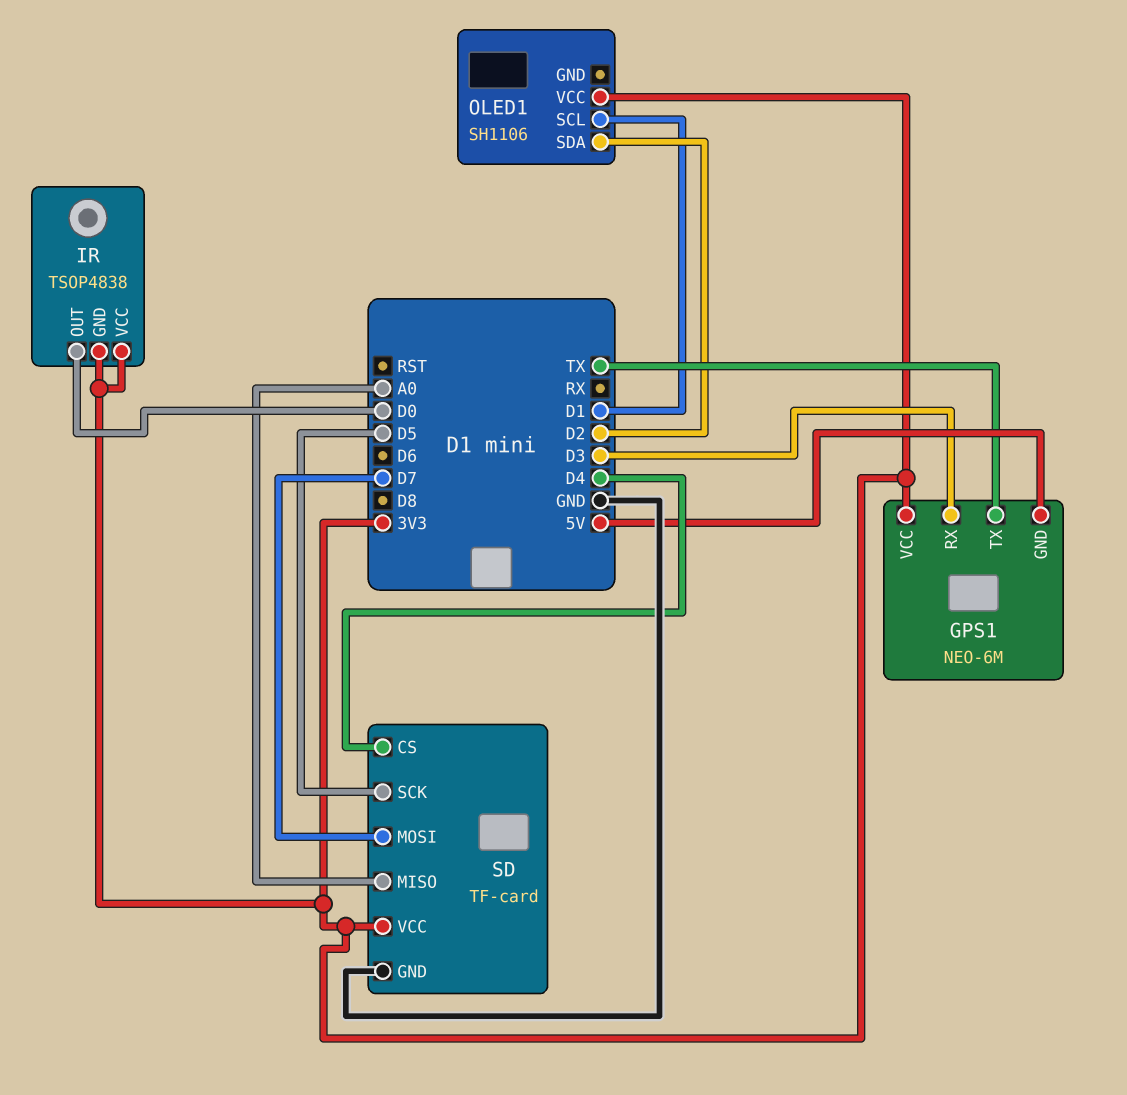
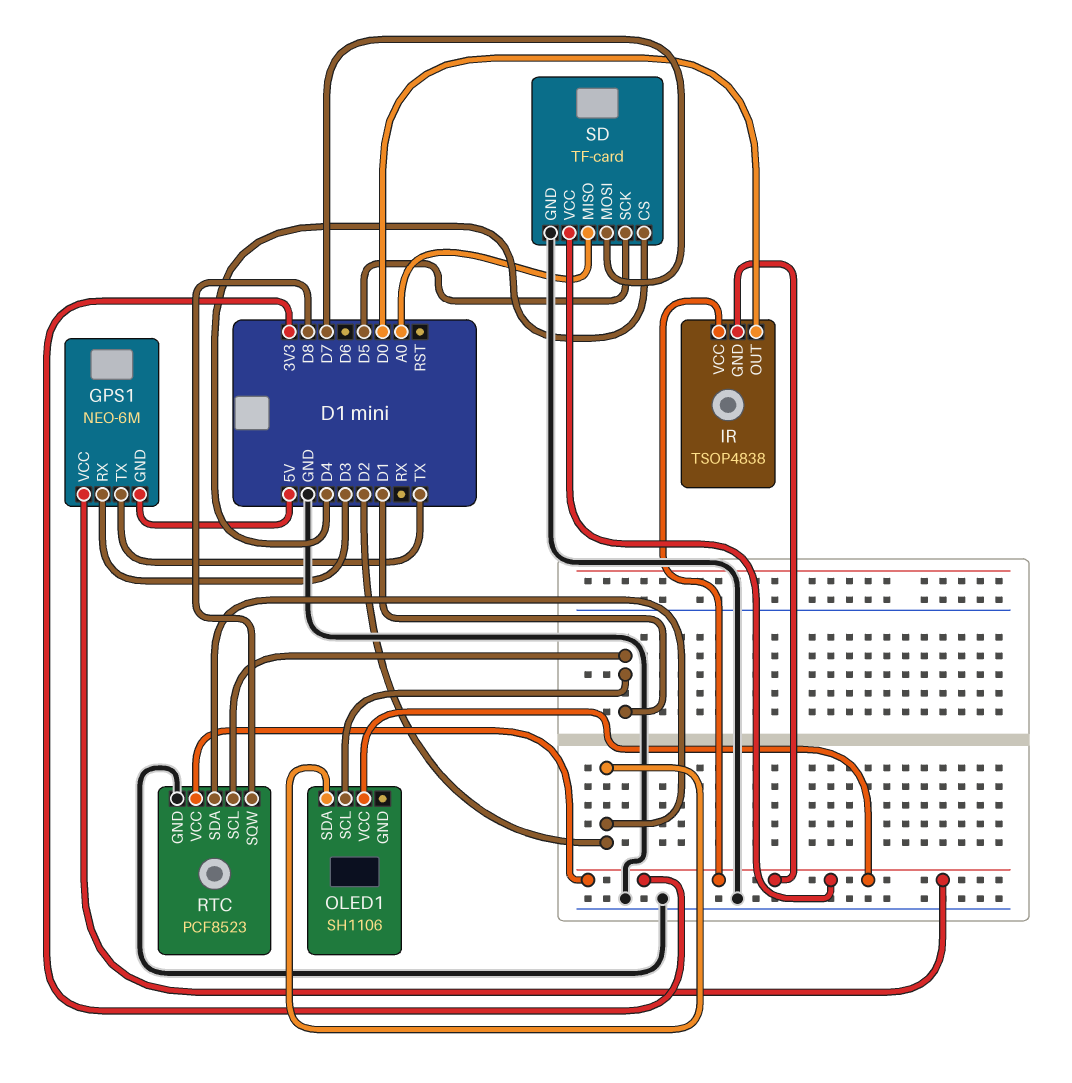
RTC: none -> PCF8523
RTC pin GND: none -> GND
RTC pin SCL: none -> D1
RTC pin SDA: none -> D2
RTC pin SQW: none -> D8
RTC pin VCC: none -> 3V3

